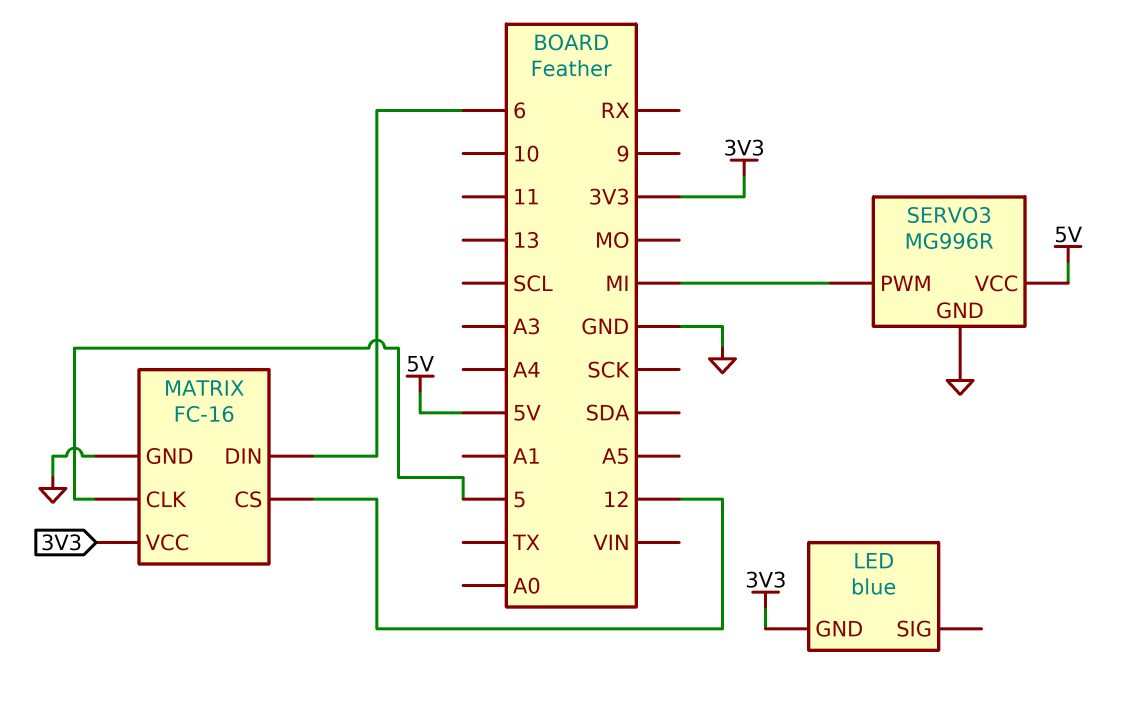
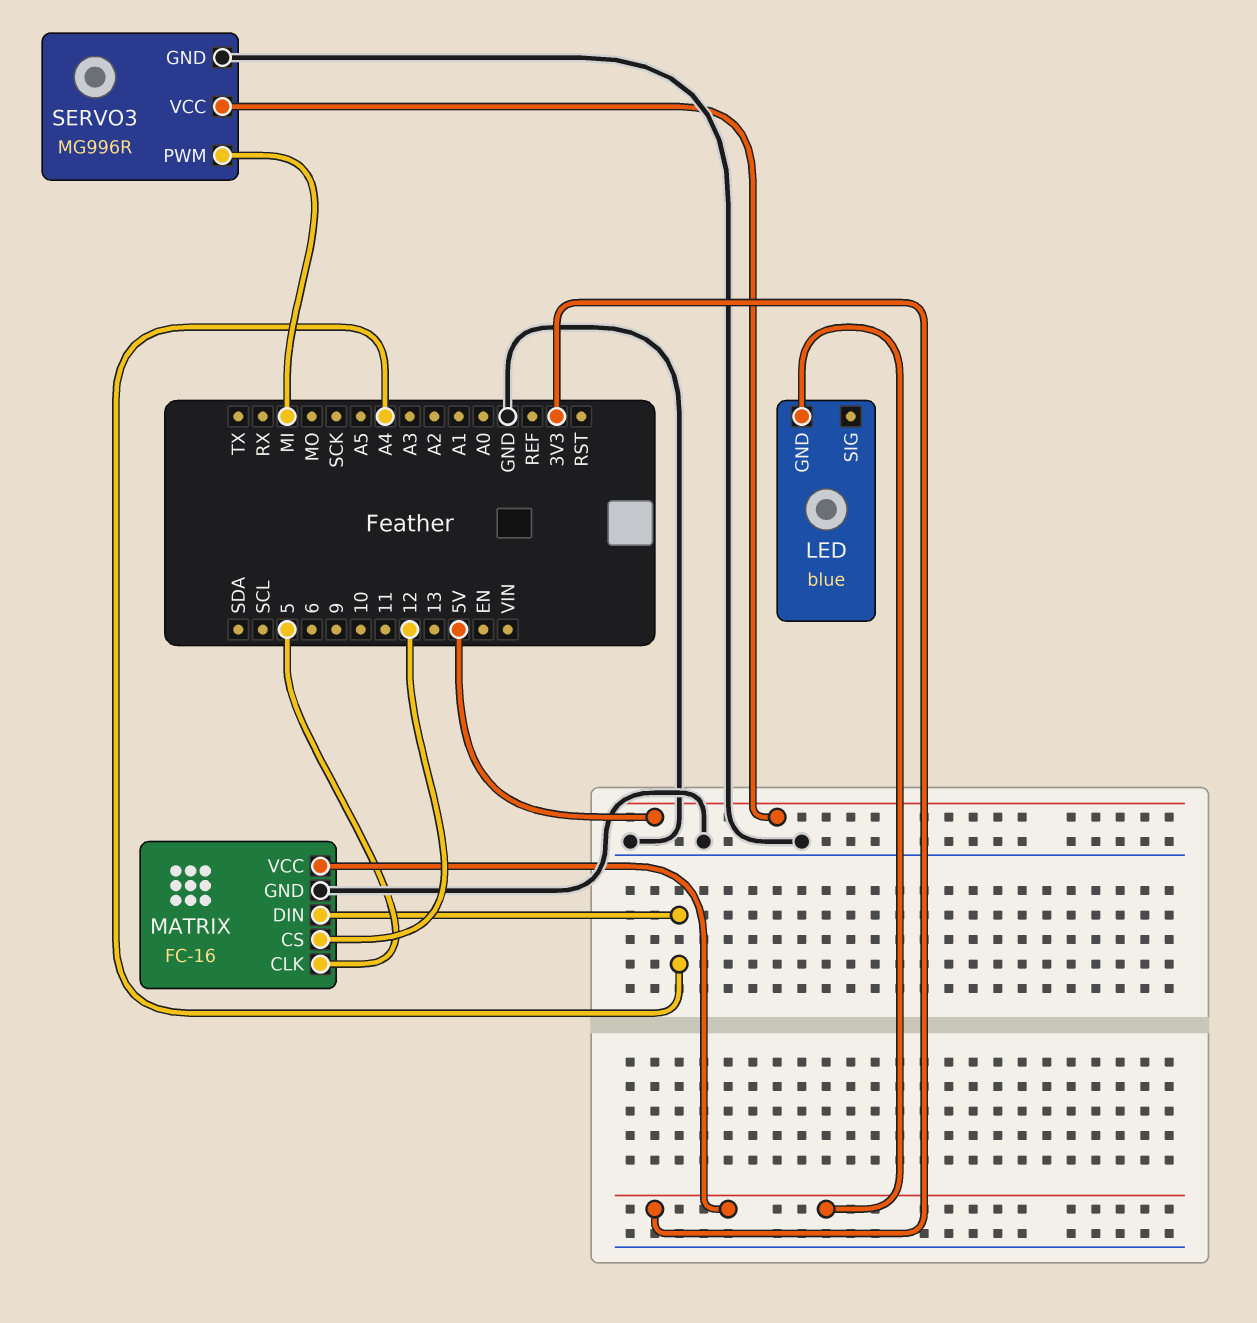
MATRIX pin DIN: 6 -> A4

